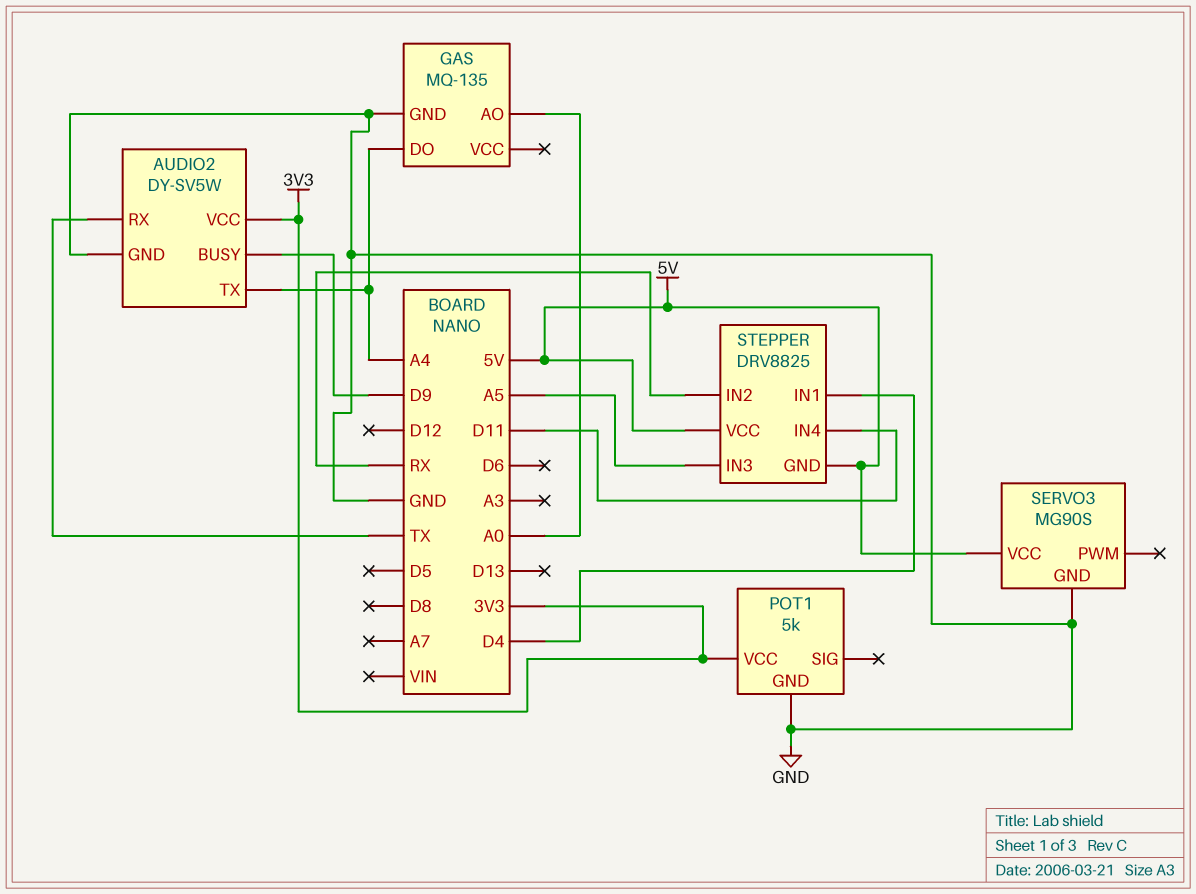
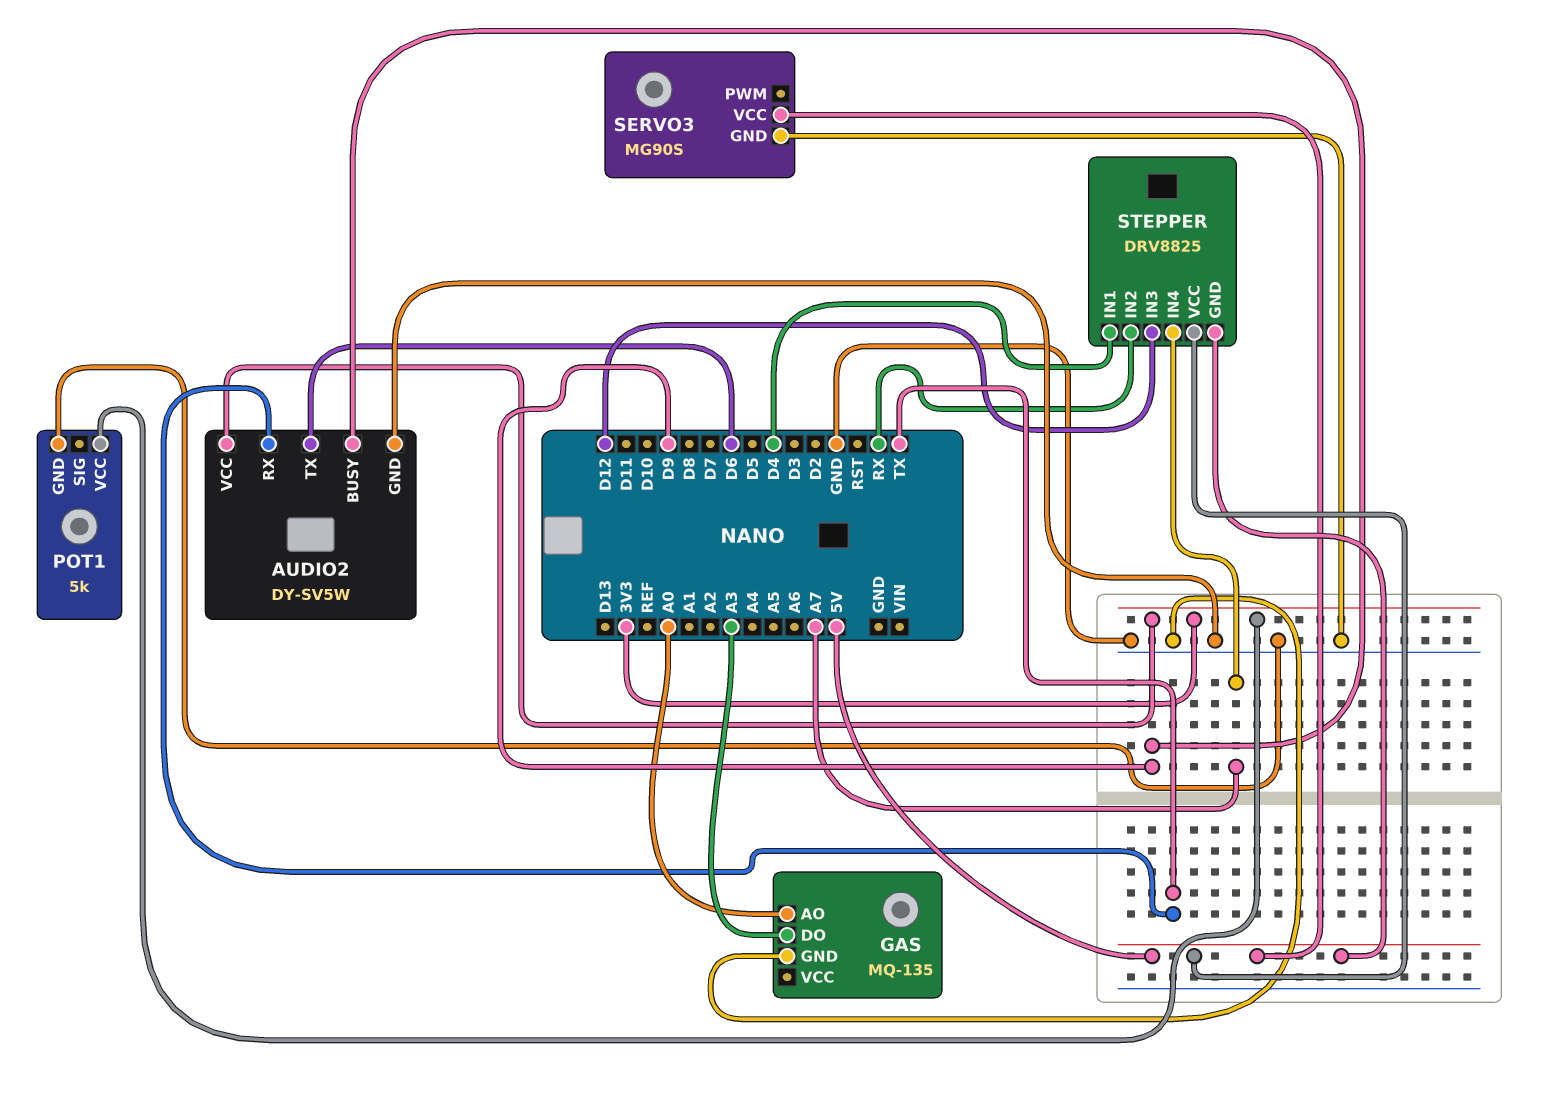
AUDIO2 pin TX: A4 -> D6
GAS pin DO: A4 -> A3
STEPPER pin IN3: A5 -> D12
STEPPER pin IN4: D11 -> A7

